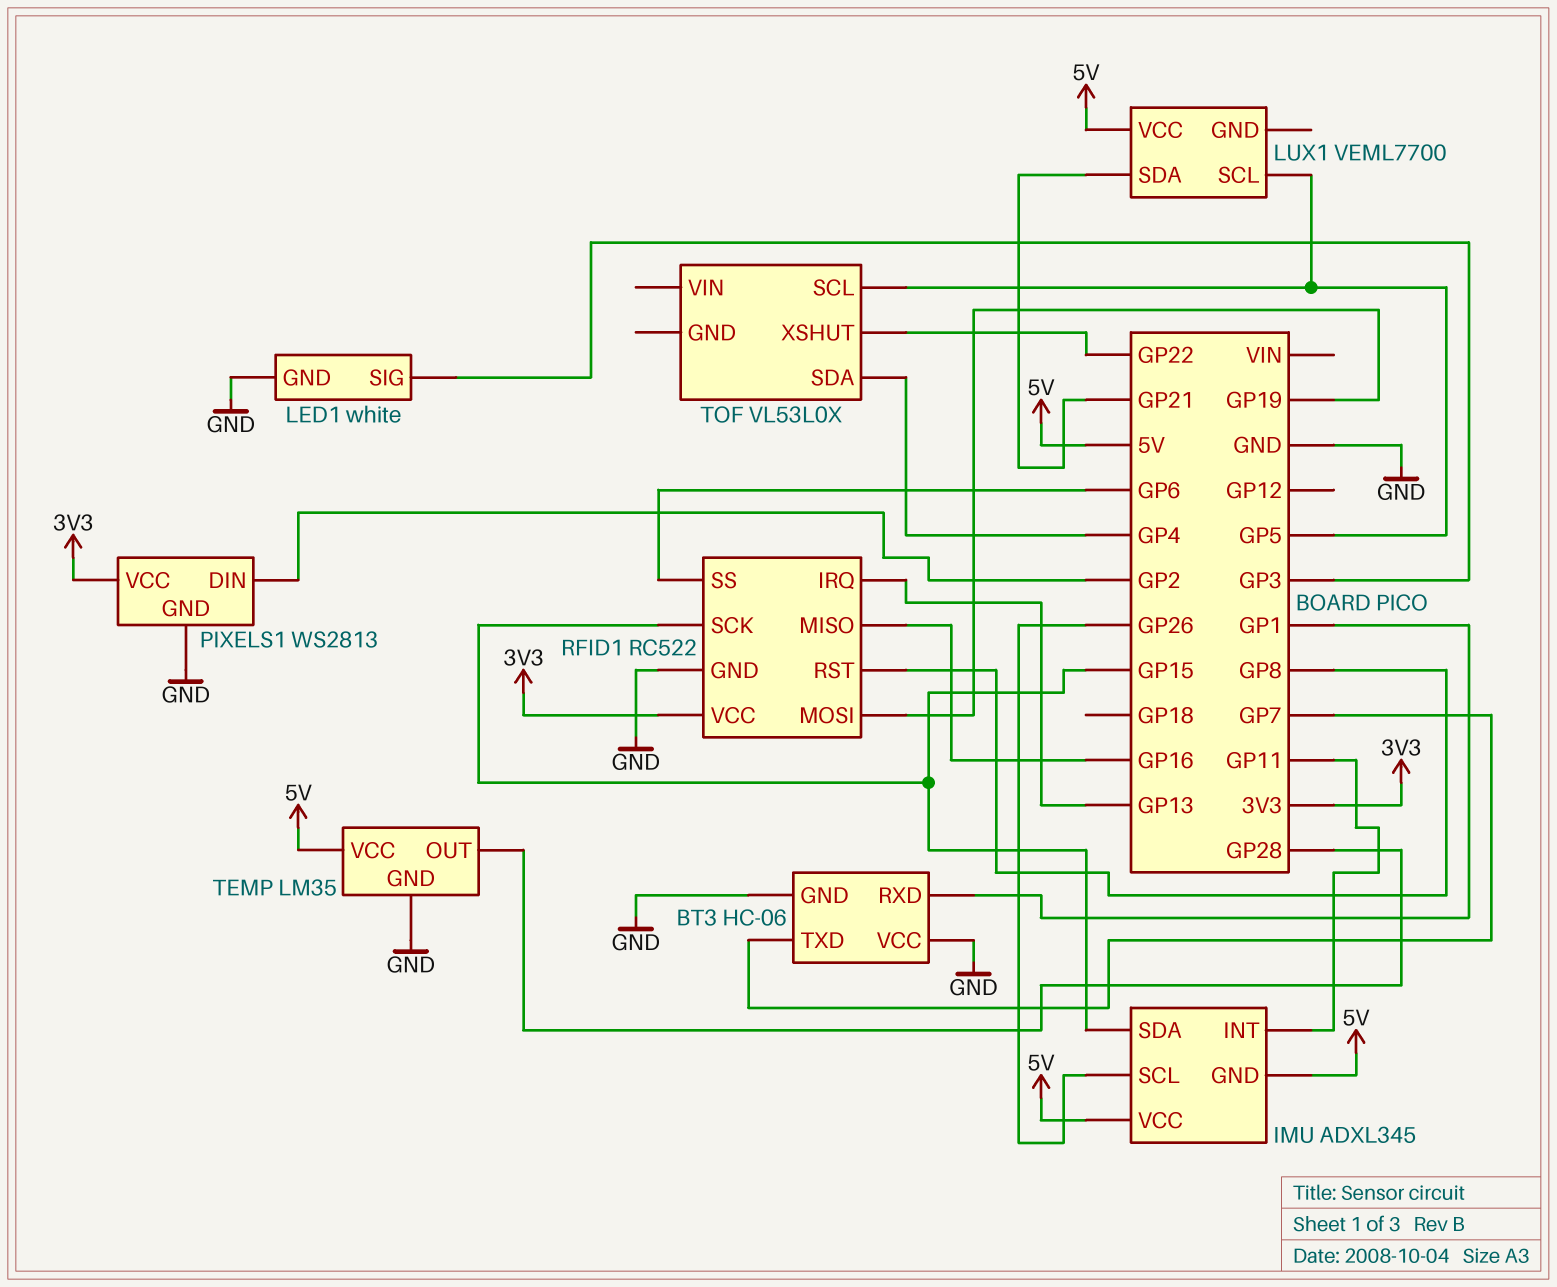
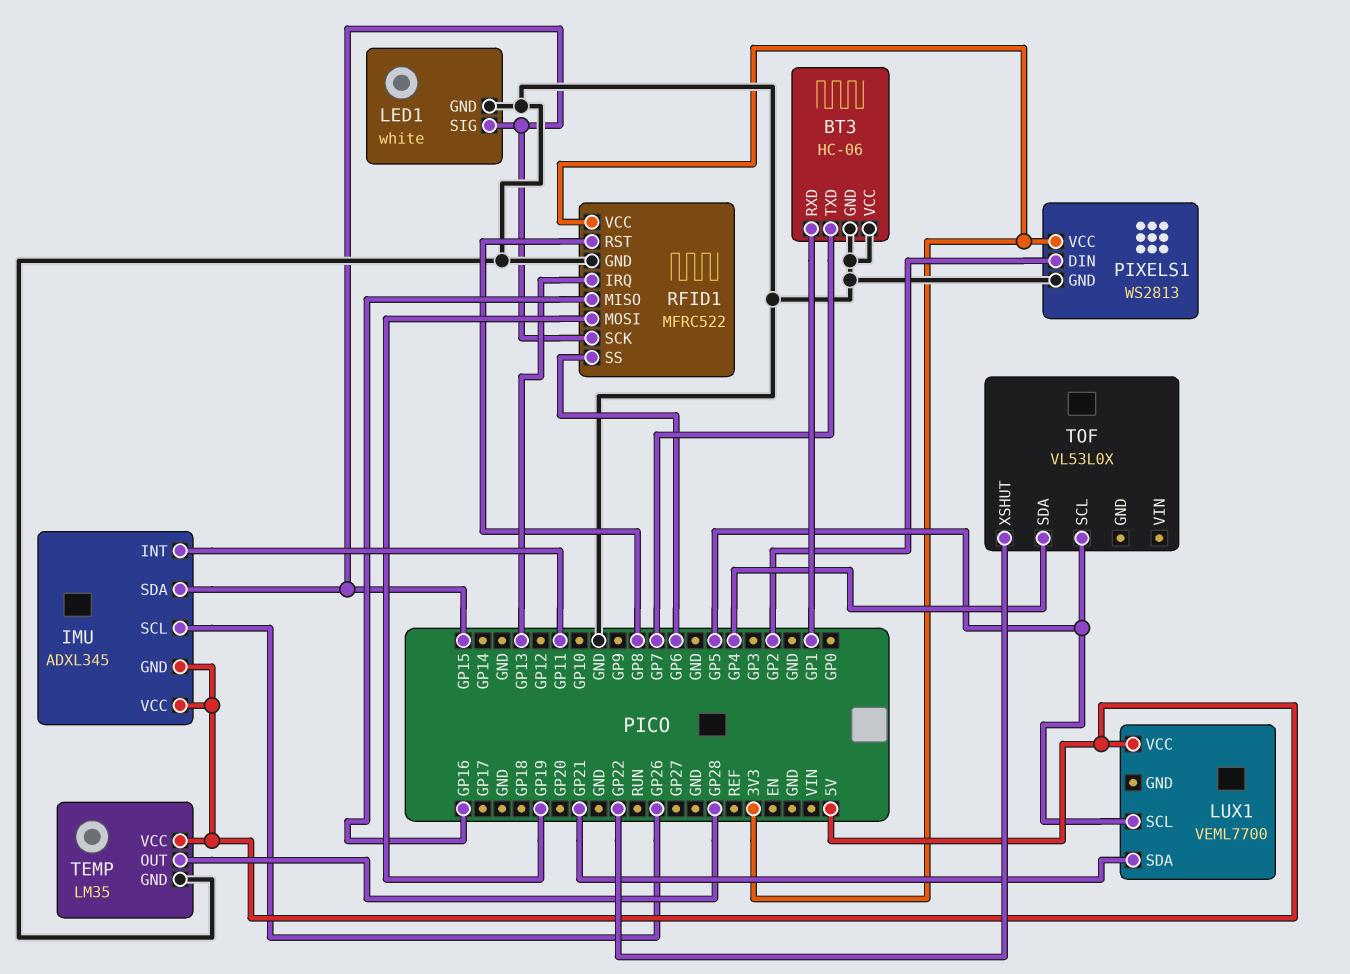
LED1 pin SIG: GP3 -> GP15
RFID1: RC522 -> MFRC522

